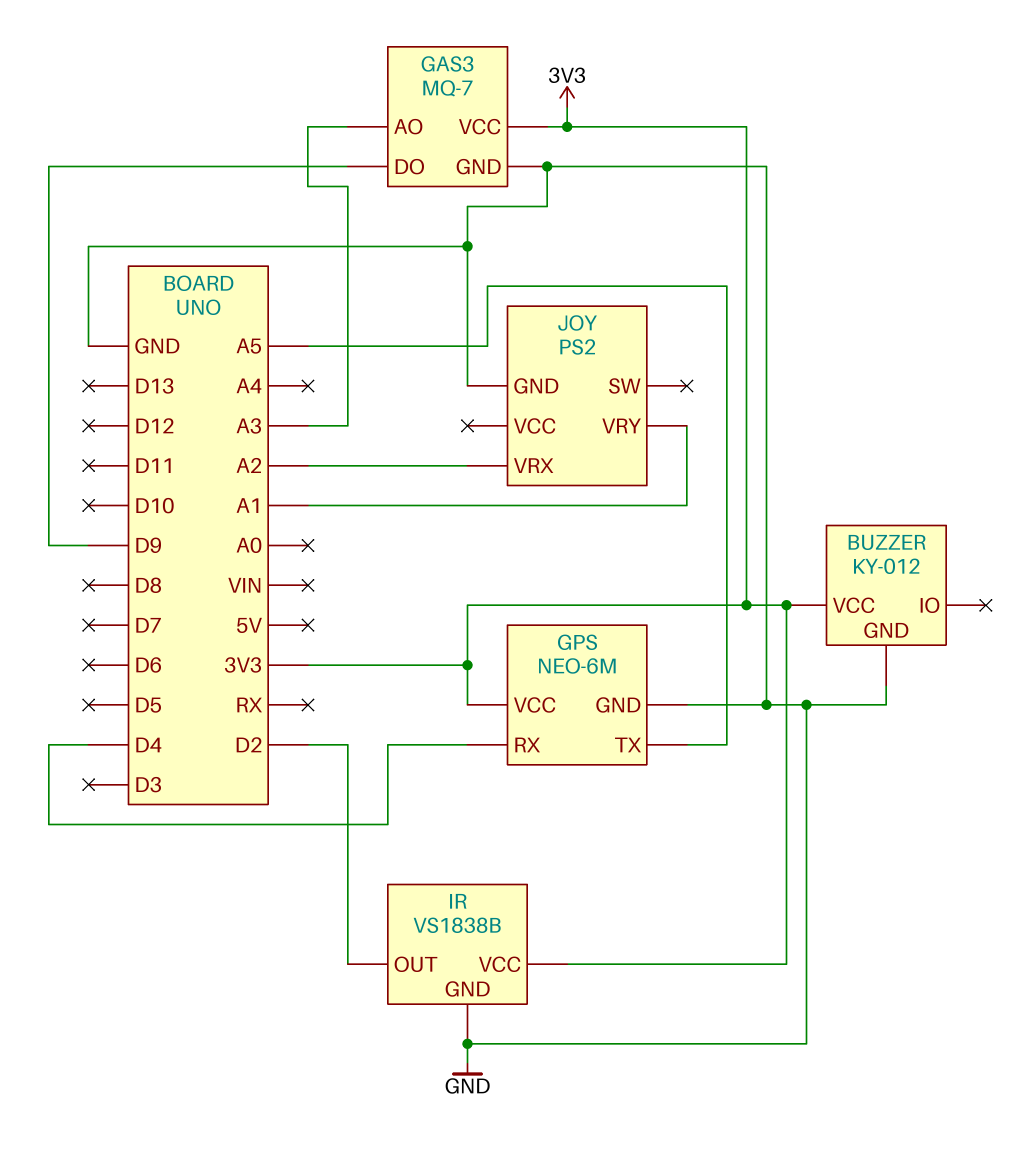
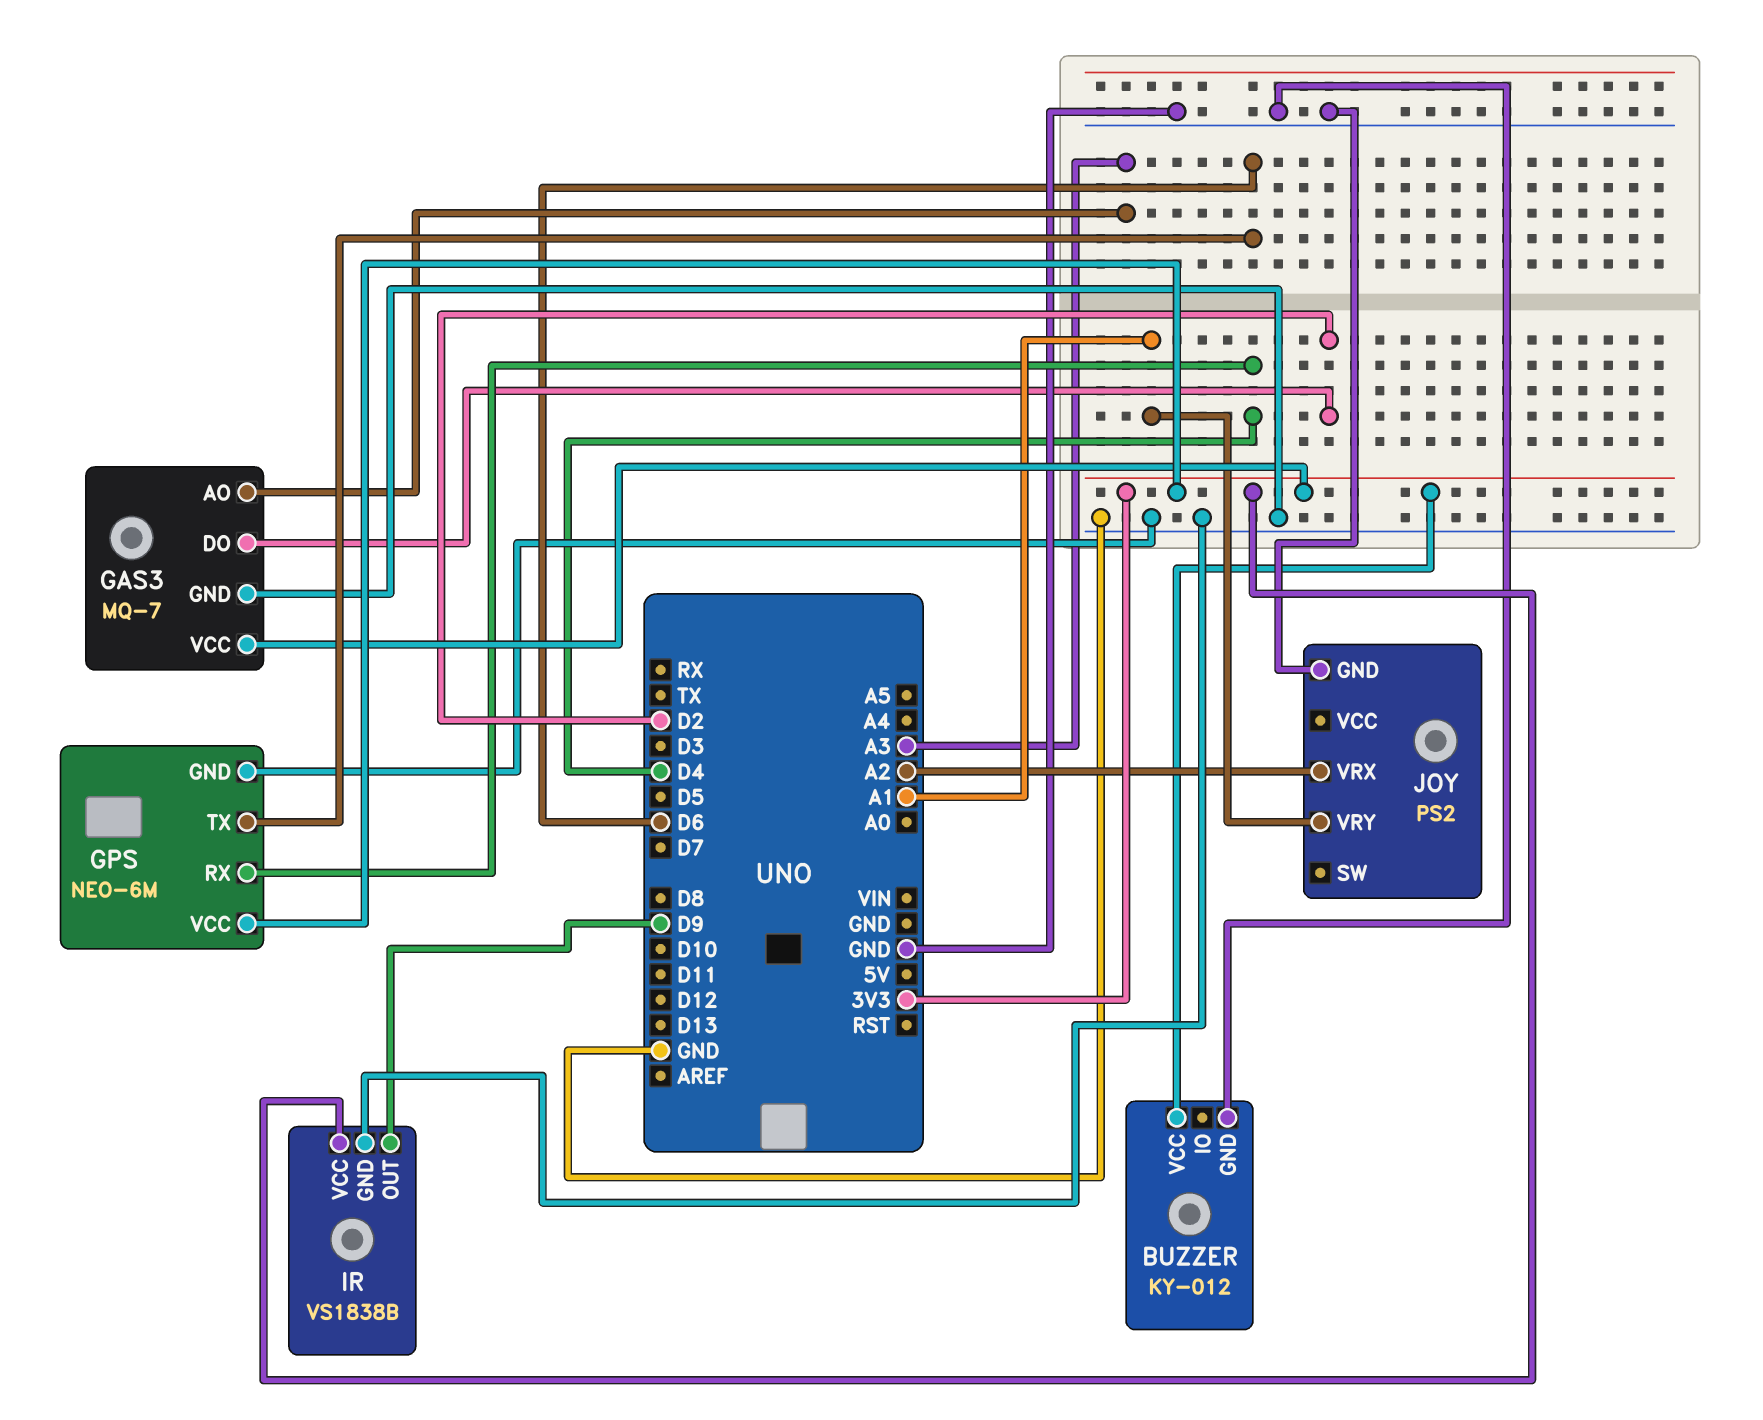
GAS3 pin DO: D9 -> D2
GPS pin TX: A5 -> D6
IR pin OUT: D2 -> D9

